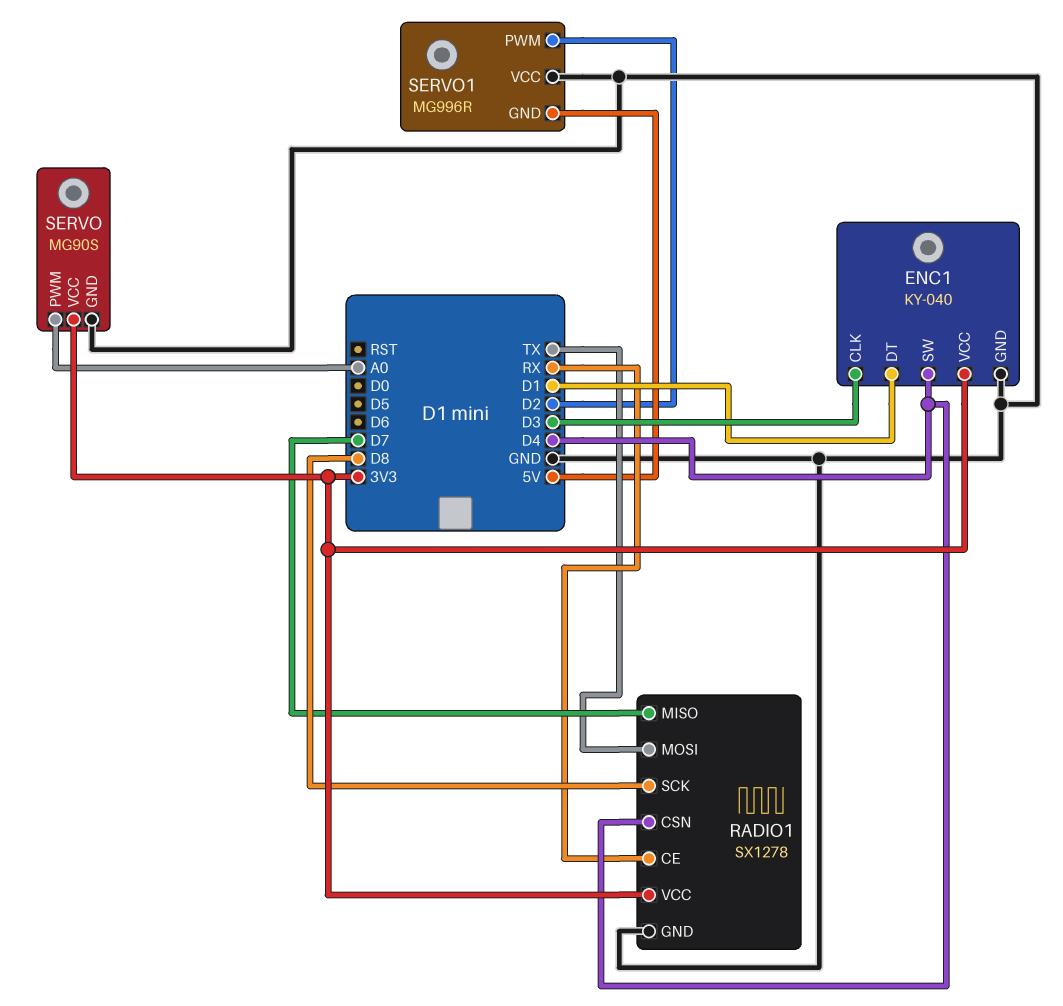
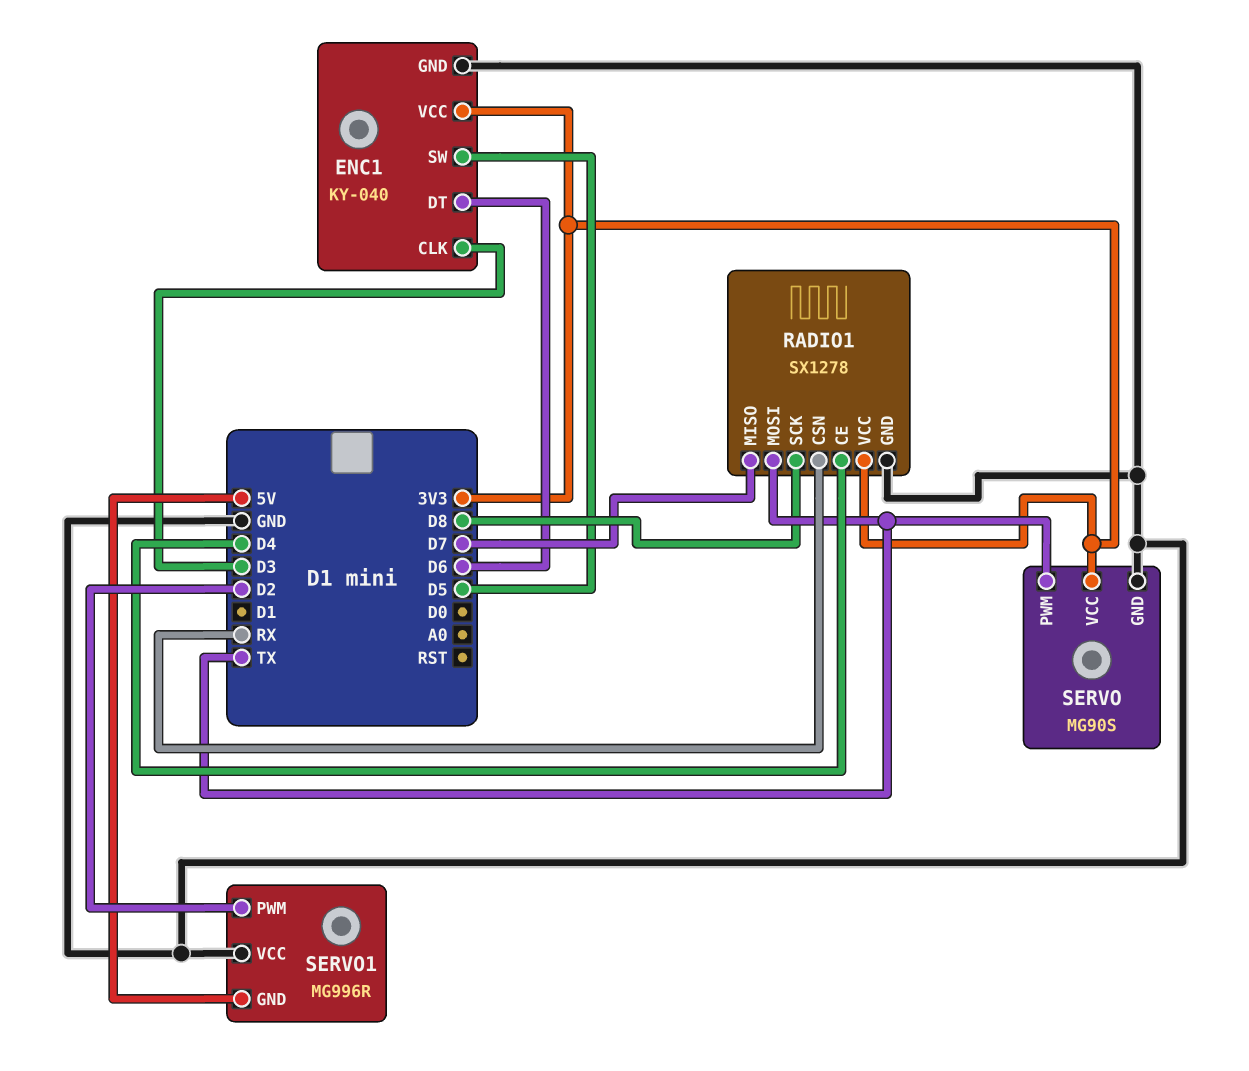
ENC1 pin DT: D1 -> D6
ENC1 pin SW: D4 -> D5
RADIO1 pin CE: RX -> D4
RADIO1 pin CSN: D4 -> RX
SERVO pin PWM: A0 -> TX

